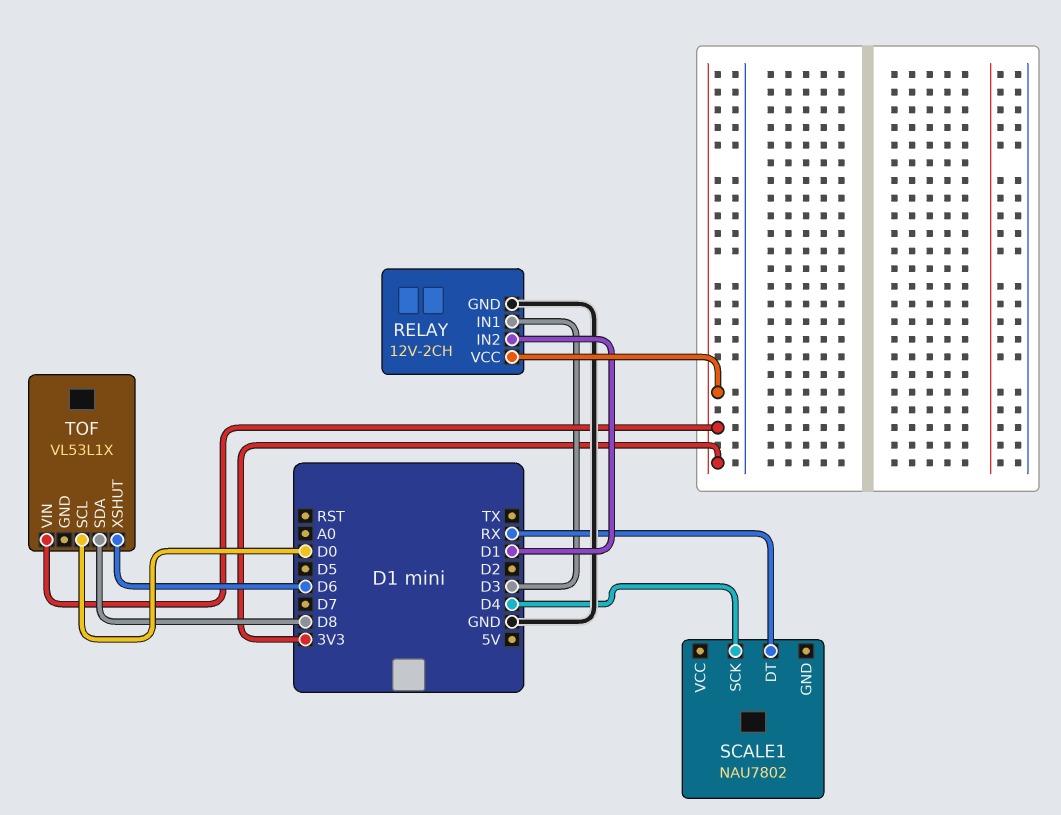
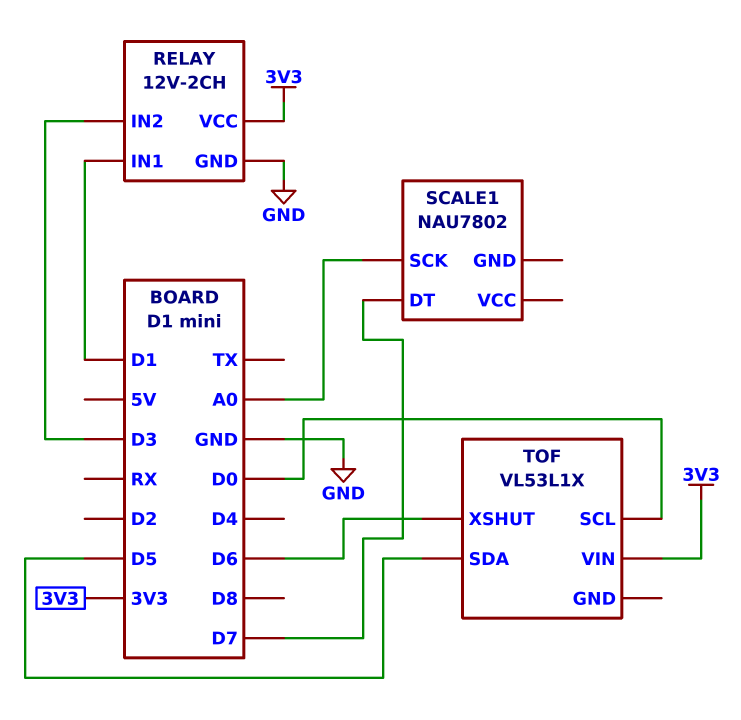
RELAY pin IN1: D3 -> D1
RELAY pin IN2: D1 -> D3
SCALE1 pin DT: RX -> D7
SCALE1 pin SCK: D4 -> A0
TOF pin SDA: D8 -> D5

